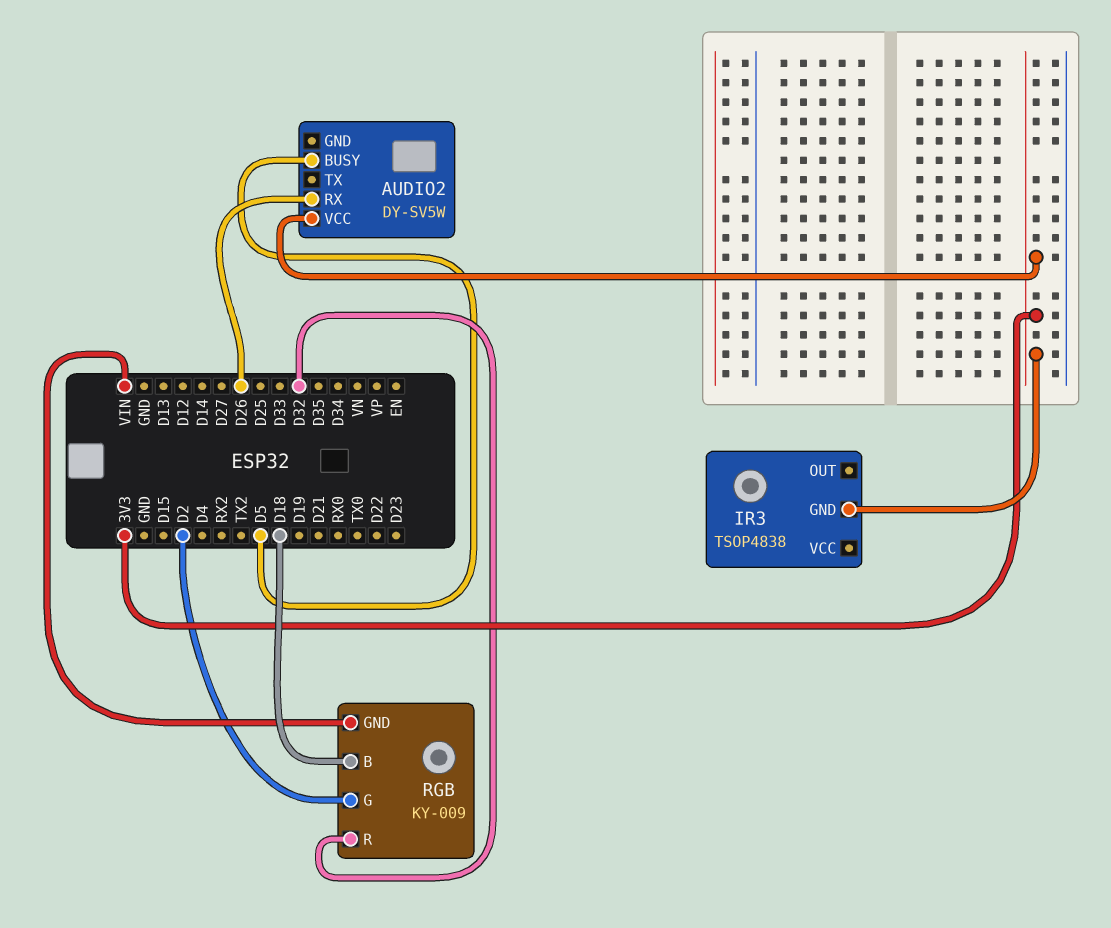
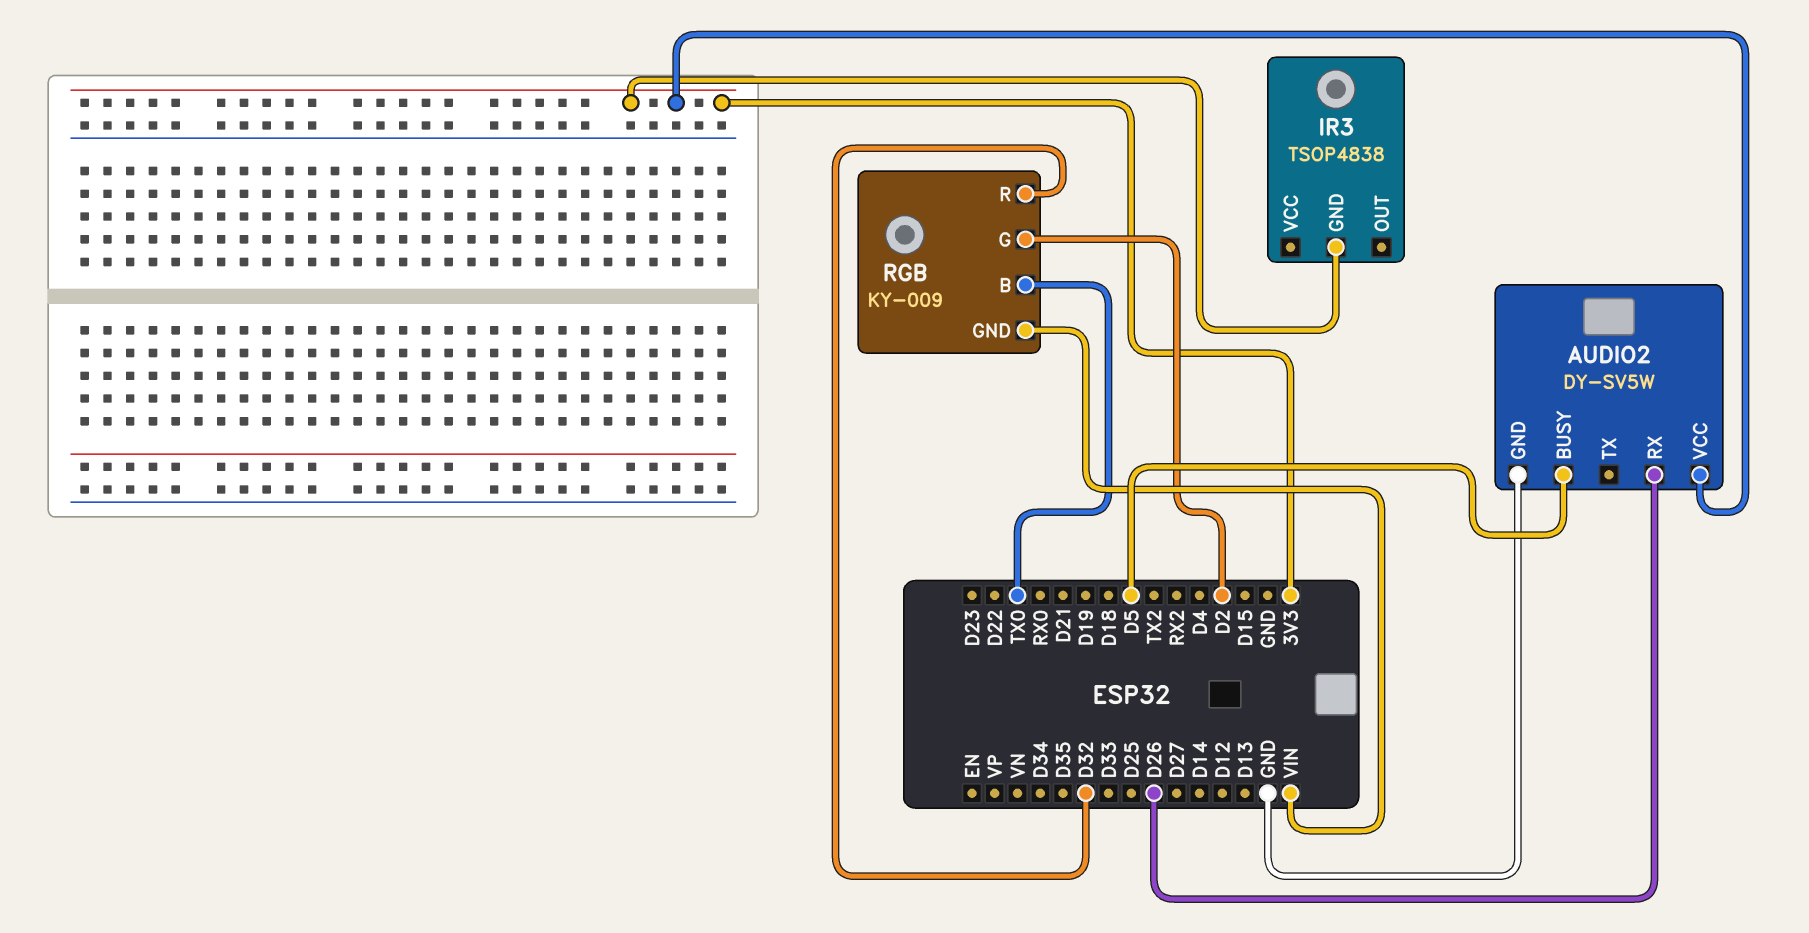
AUDIO2 pin GND: none -> GND
RGB pin B: D18 -> TX0

